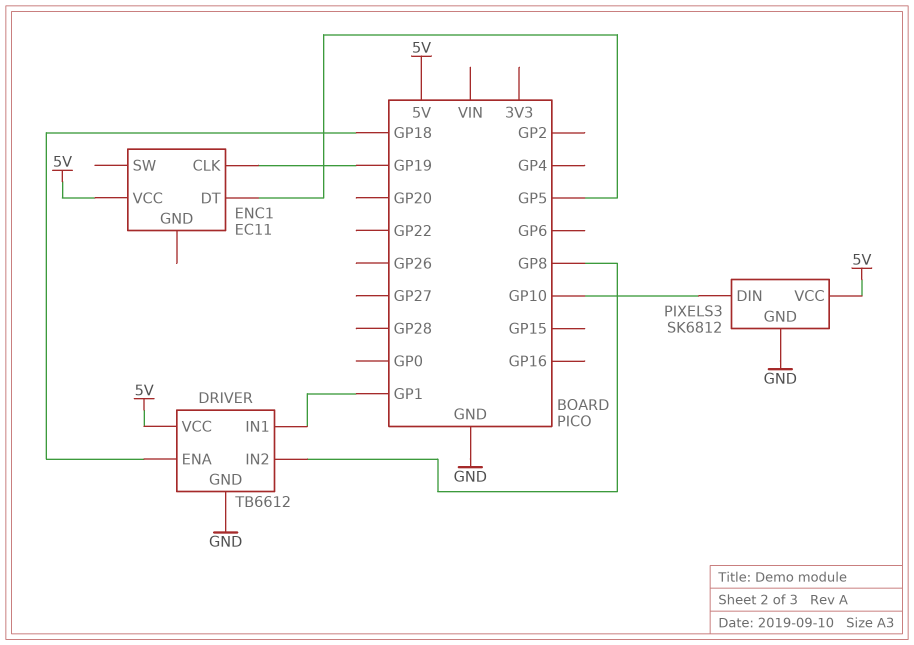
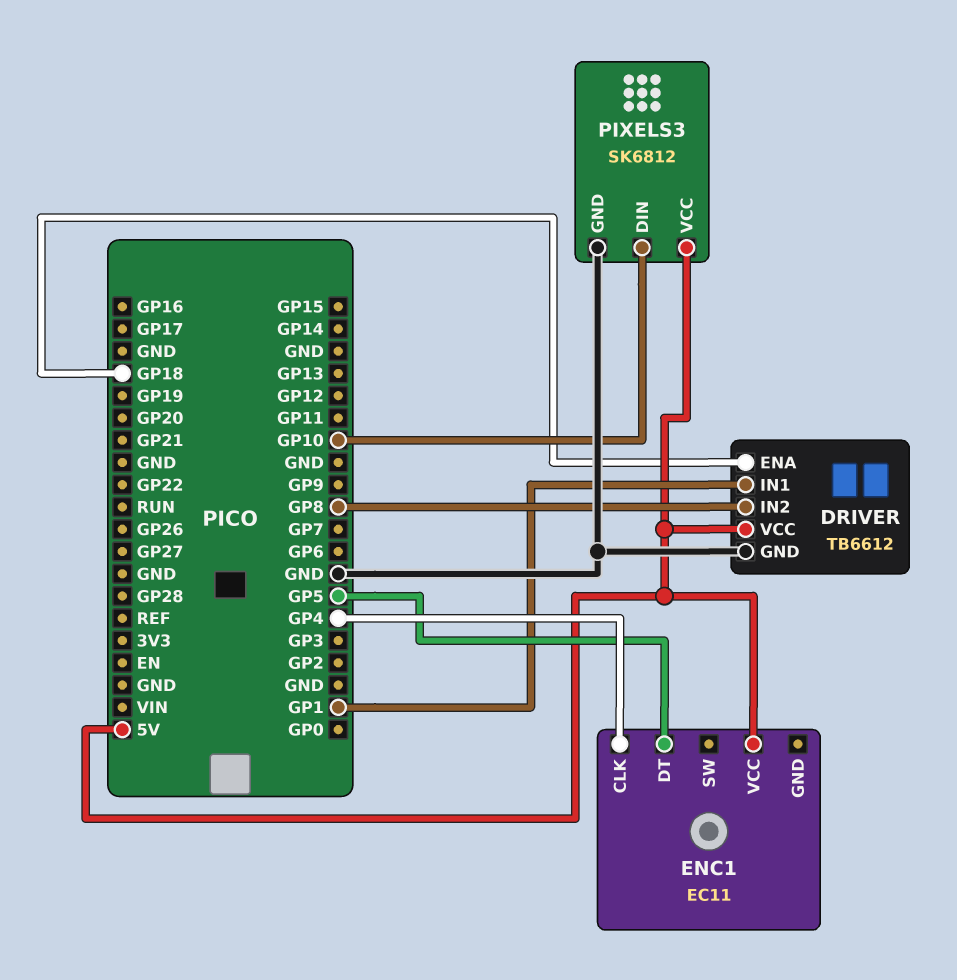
ENC1 pin CLK: GP19 -> GP4

